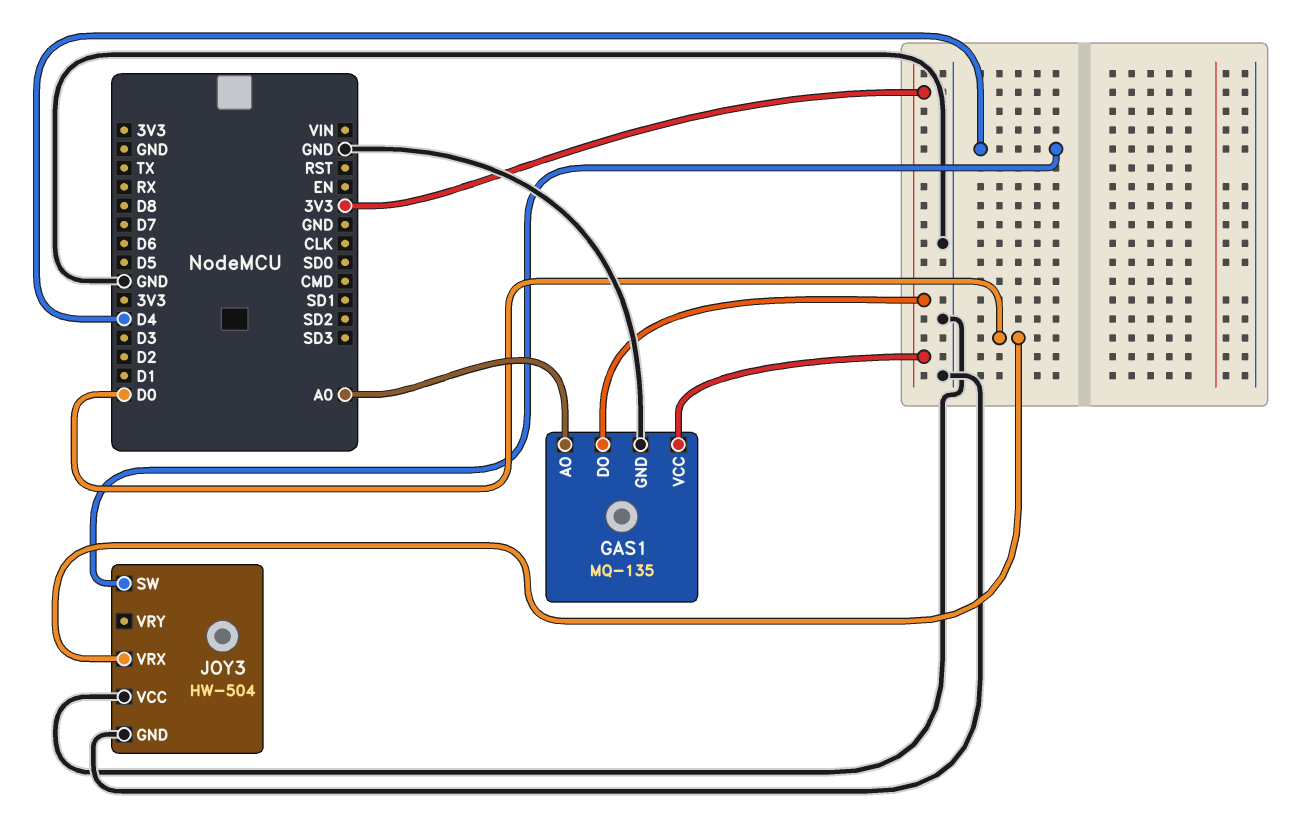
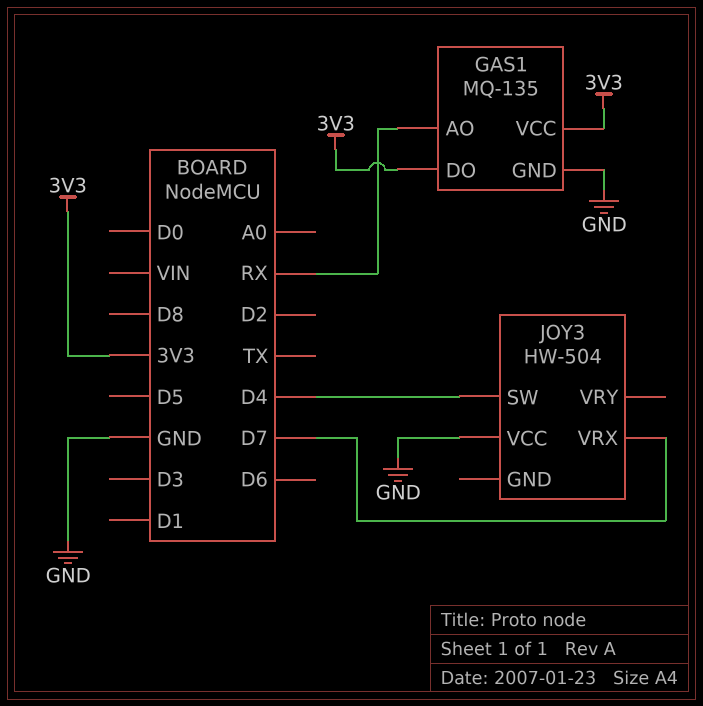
GAS1 pin AO: A0 -> RX
JOY3 pin GND: GND -> none
JOY3 pin VRX: D0 -> D7

